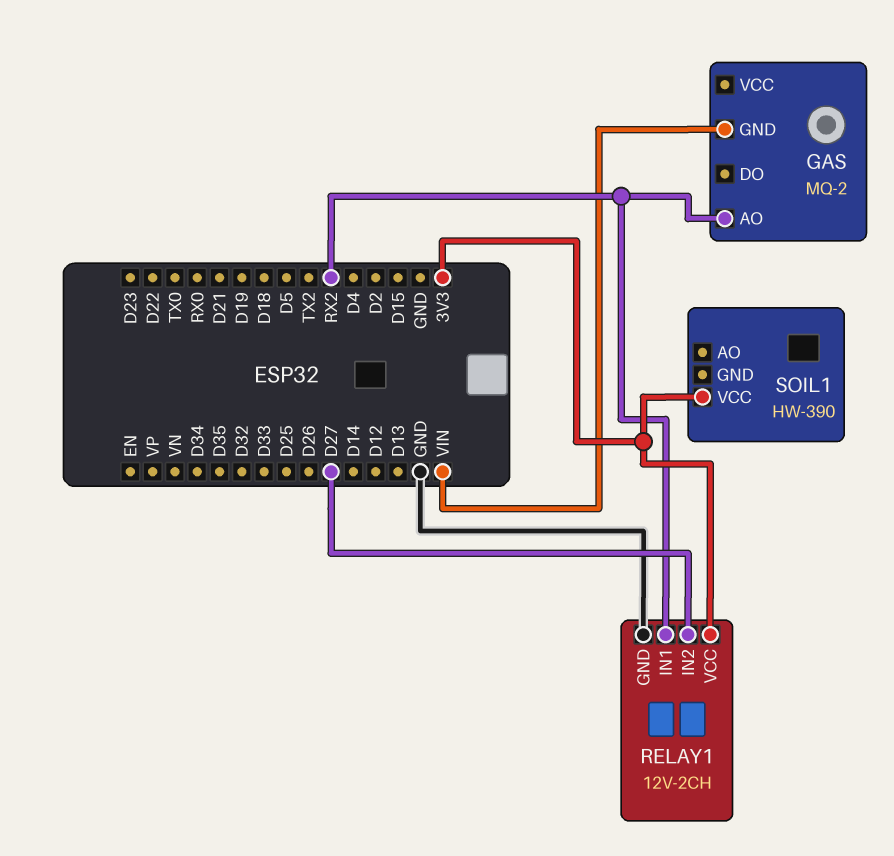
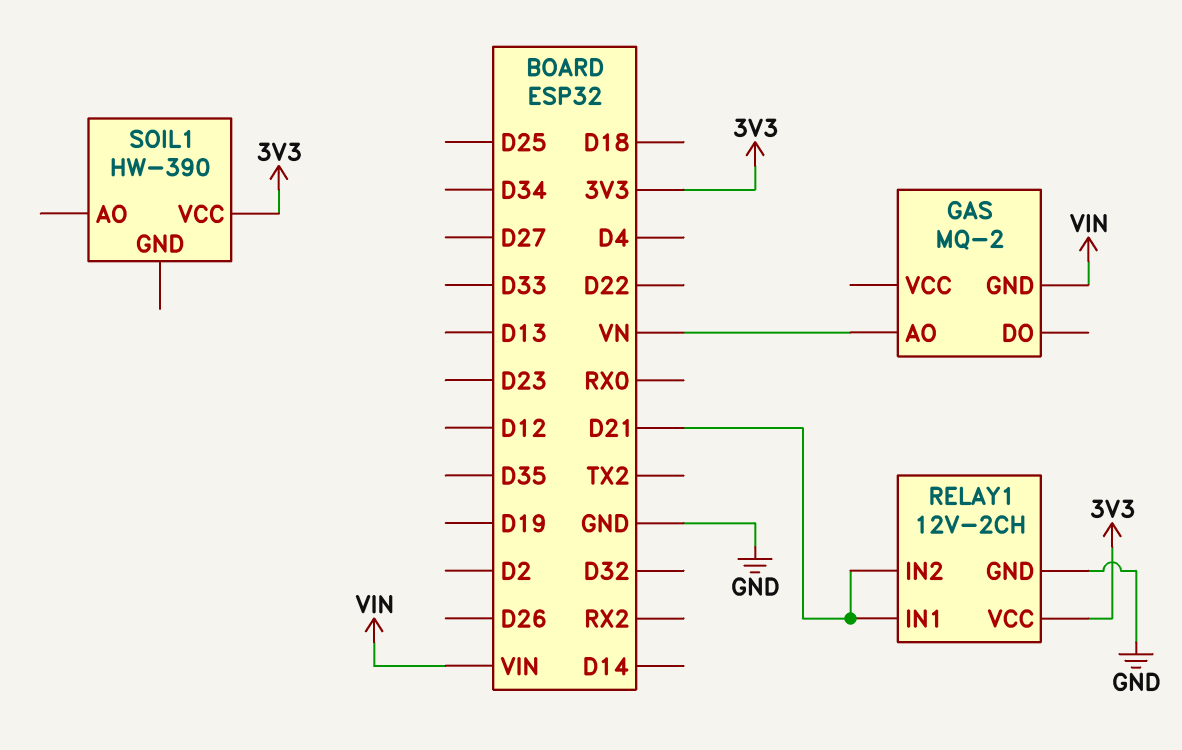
GAS pin AO: RX2 -> VN
RELAY1 pin IN1: RX2 -> D21
RELAY1 pin IN2: D27 -> D21

